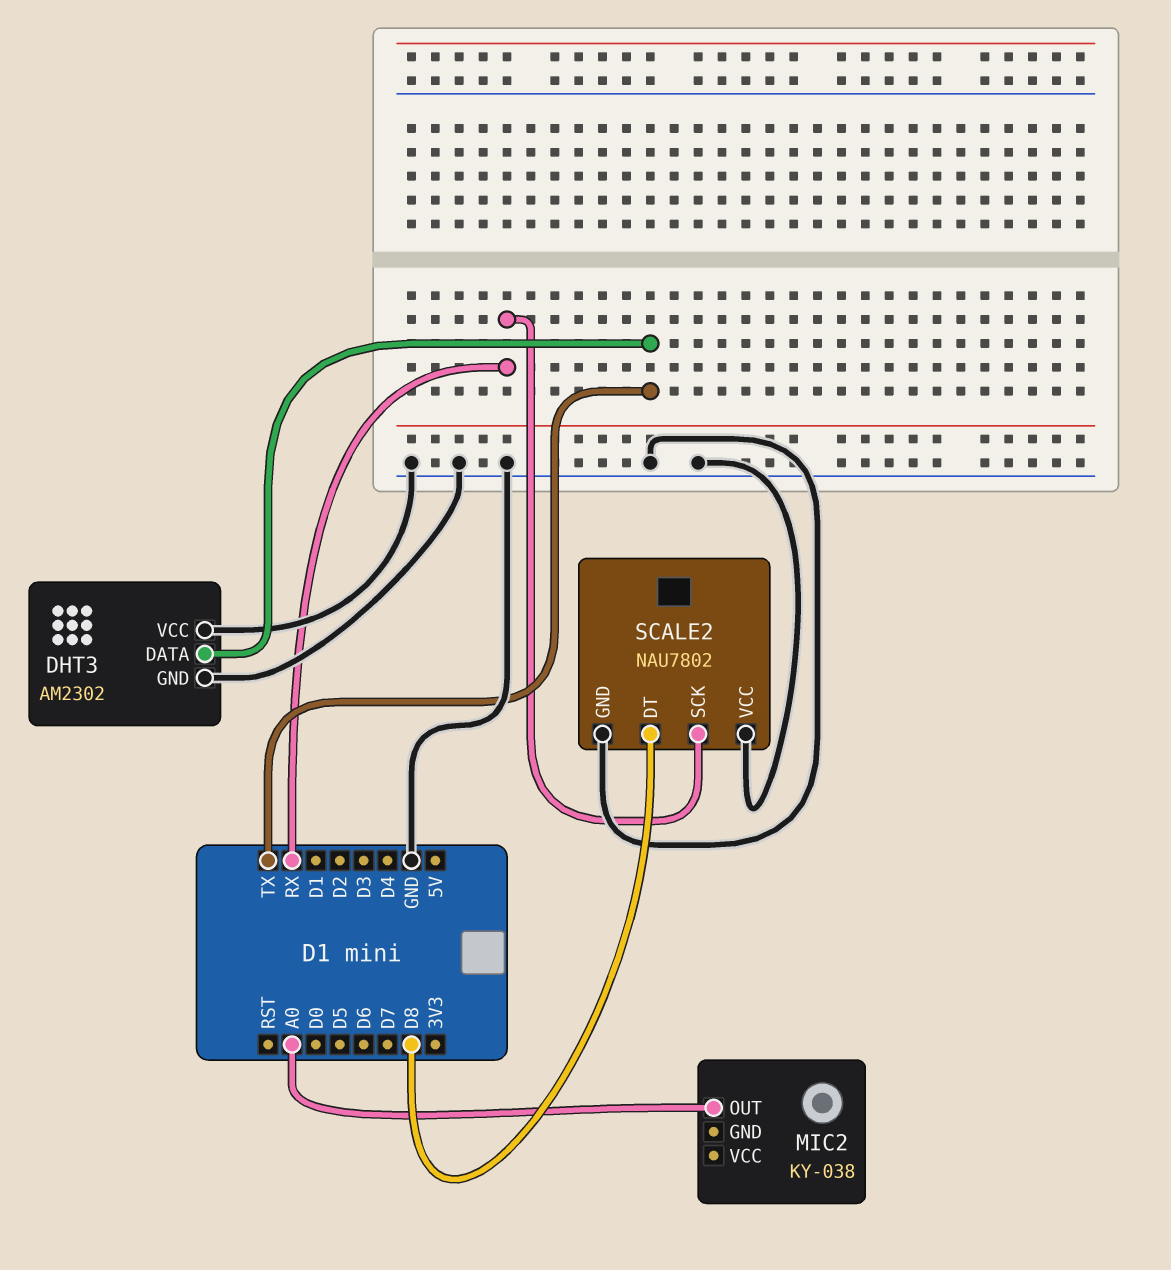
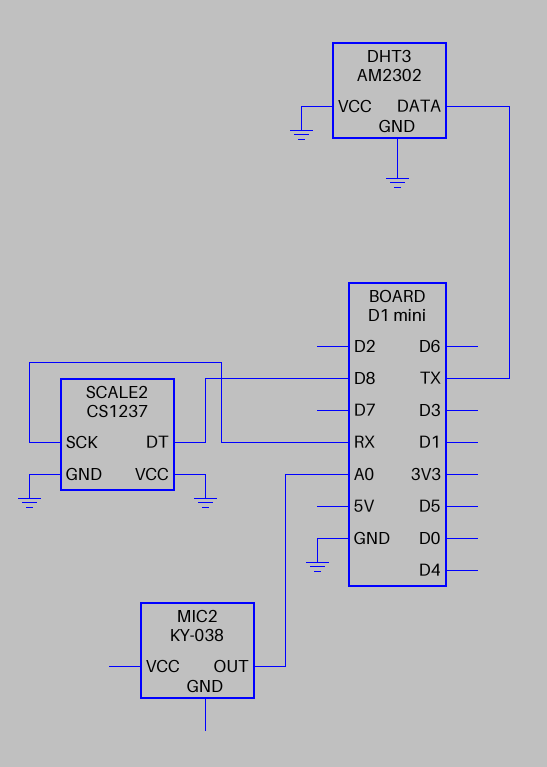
SCALE2: NAU7802 -> CS1237

